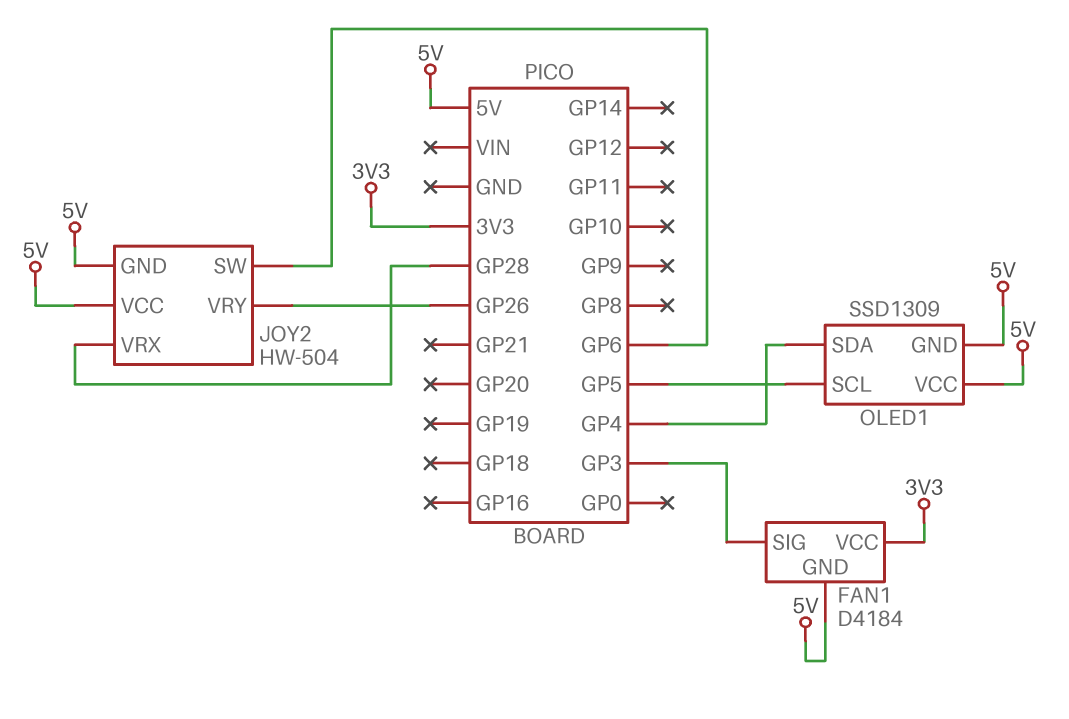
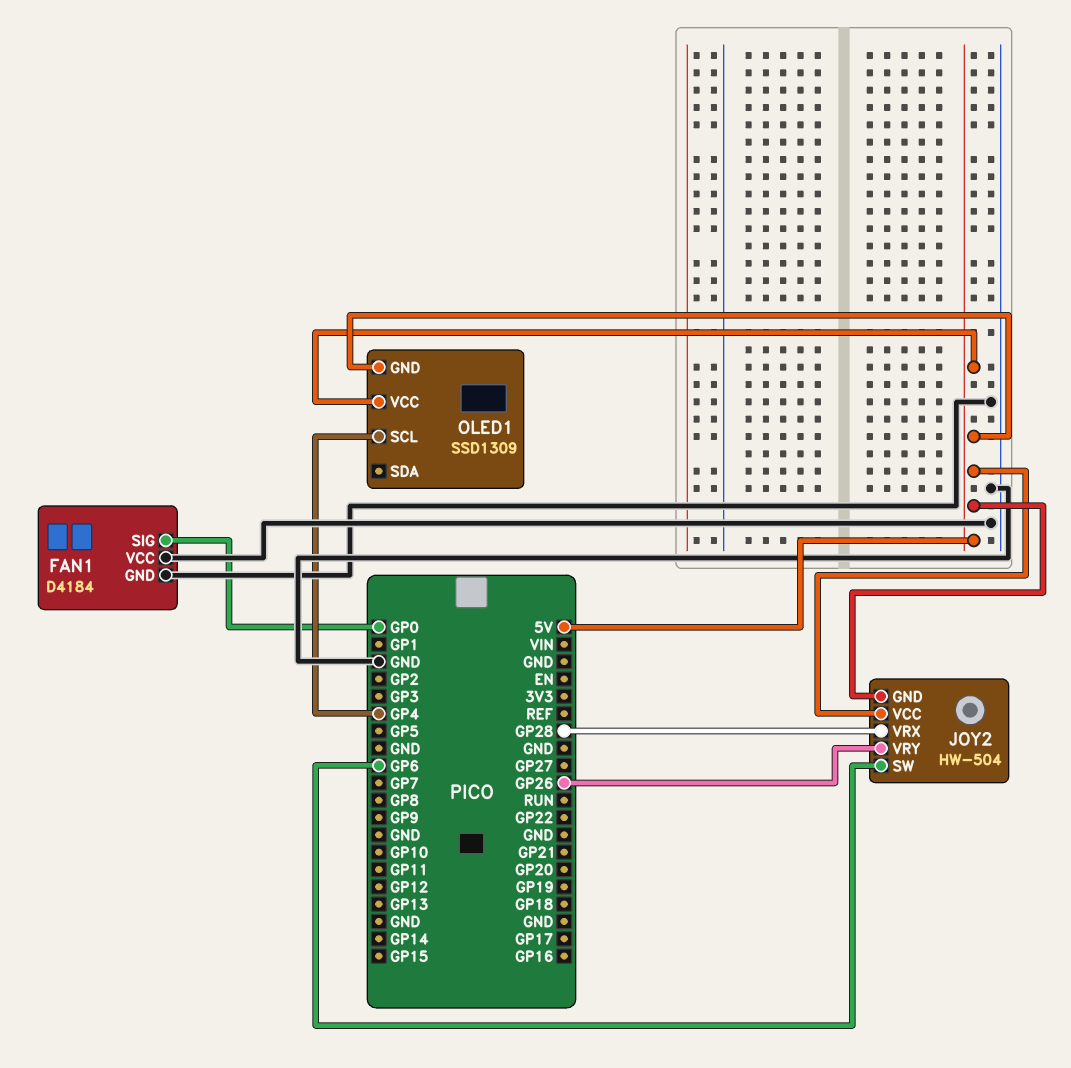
FAN1 pin GND: 5V -> GND
FAN1 pin SIG: GP3 -> GP0
FAN1 pin VCC: 3V3 -> GND
OLED1 pin SCL: GP5 -> GP4
OLED1 pin SDA: GP4 -> none

